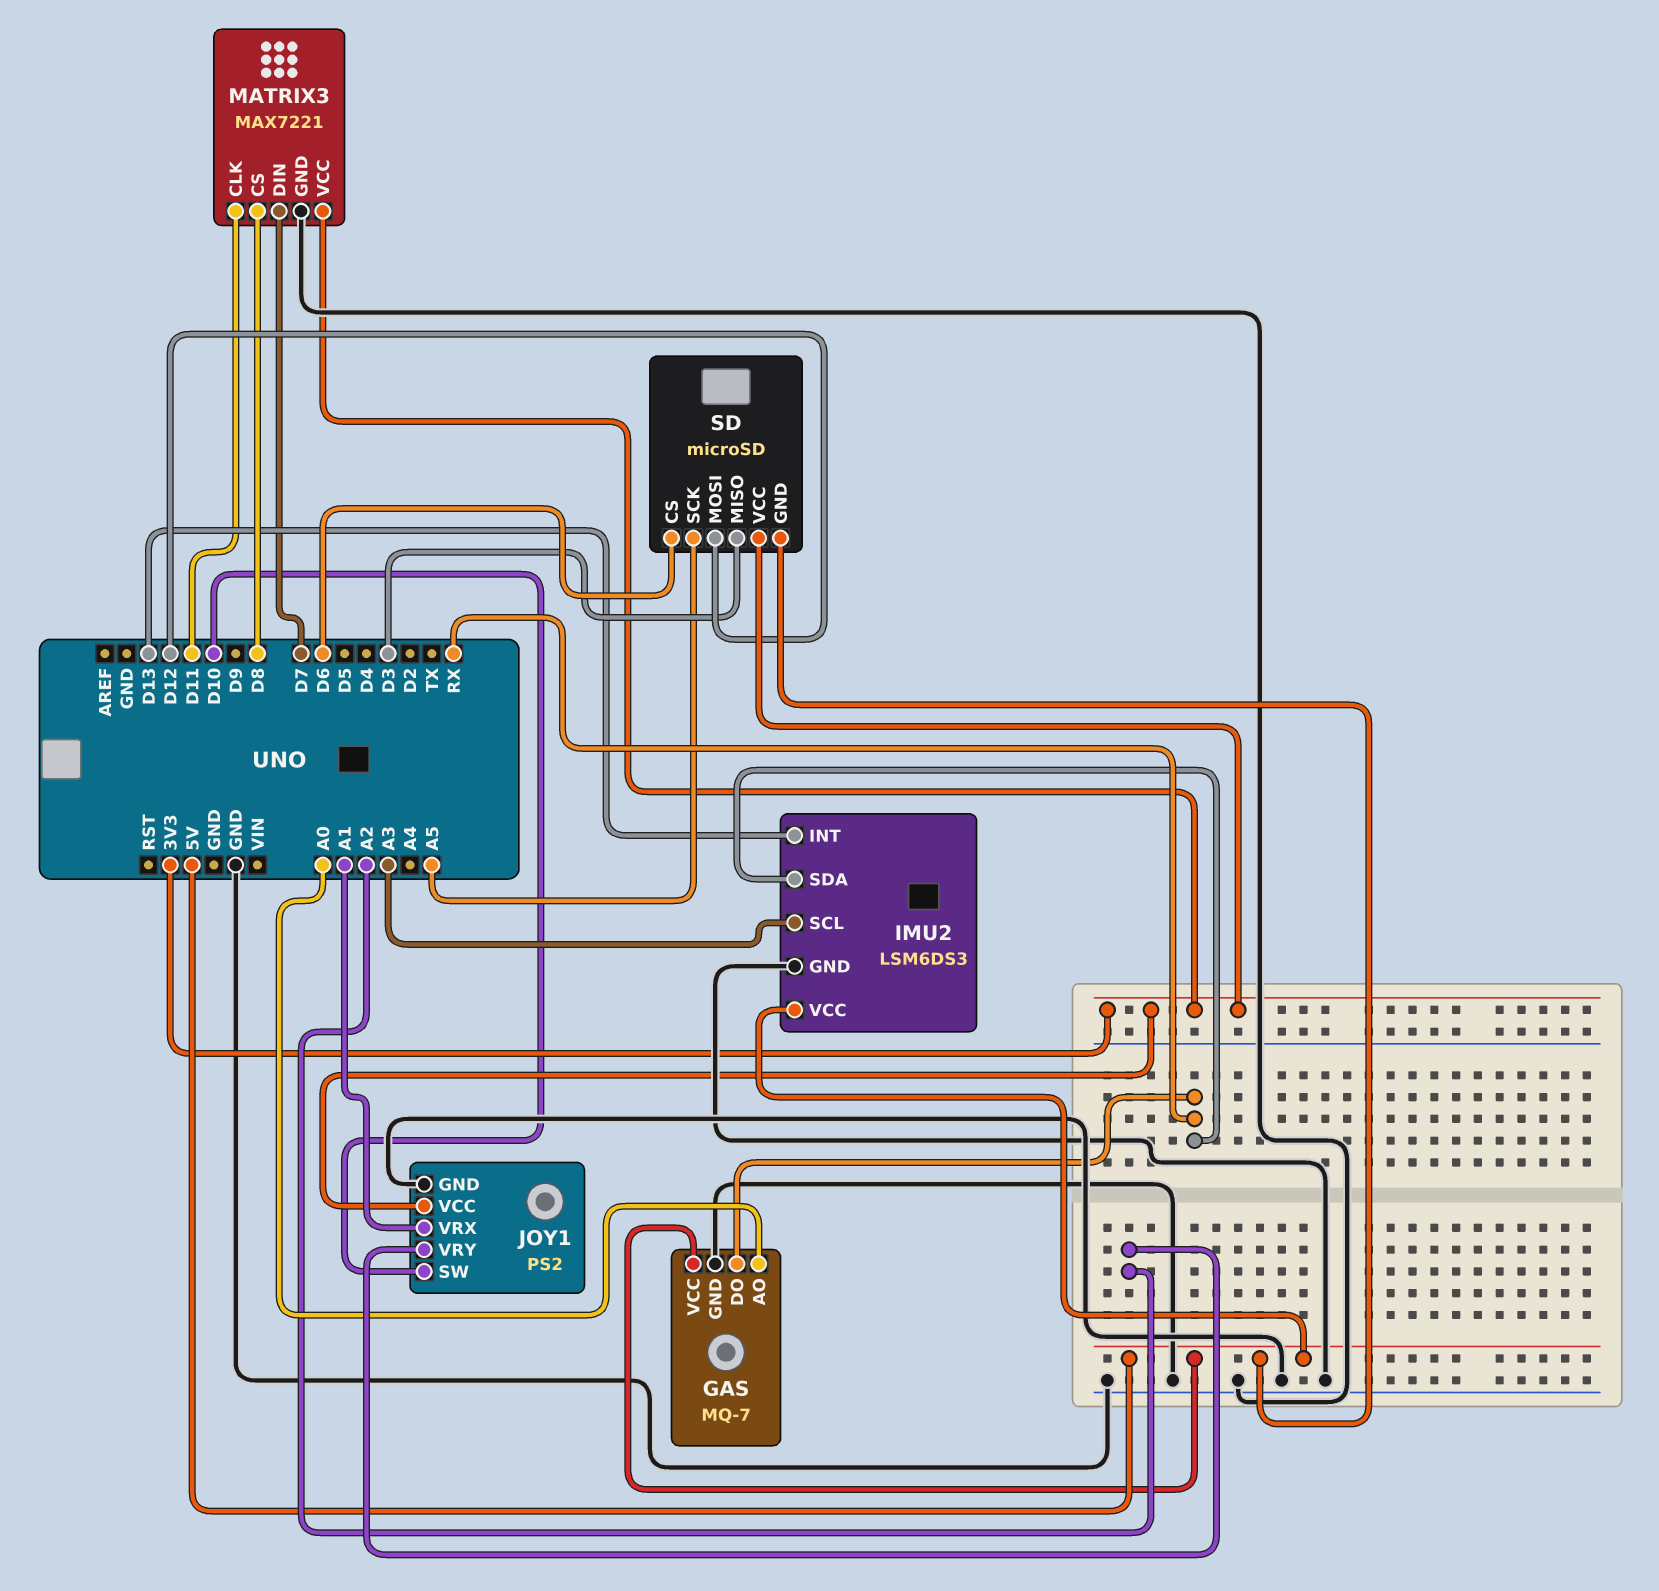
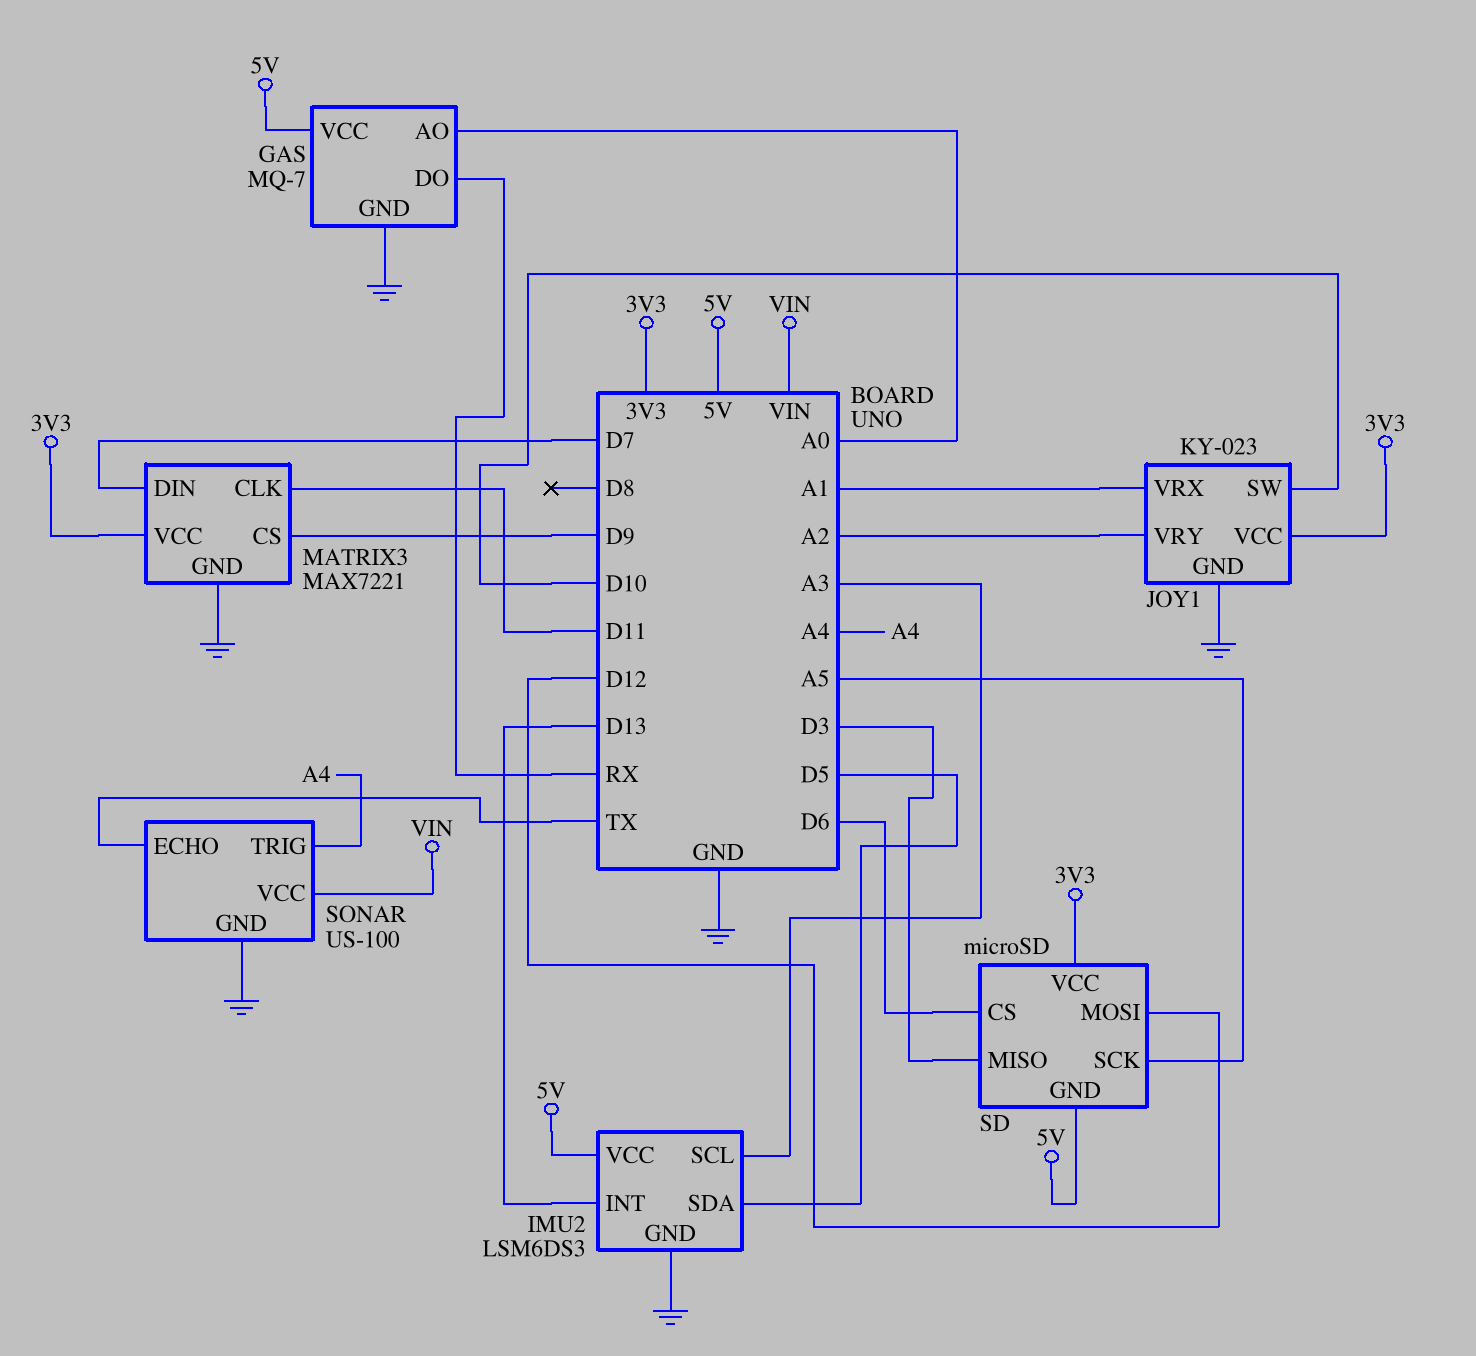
IMU2 pin SDA: RX -> D5
JOY1: PS2 -> KY-023
MATRIX3 pin CS: D8 -> D9
SONAR: none -> US-100
SONAR pin ECHO: none -> TX
SONAR pin GND: none -> GND
SONAR pin TRIG: none -> A4
SONAR pin VCC: none -> VIN

